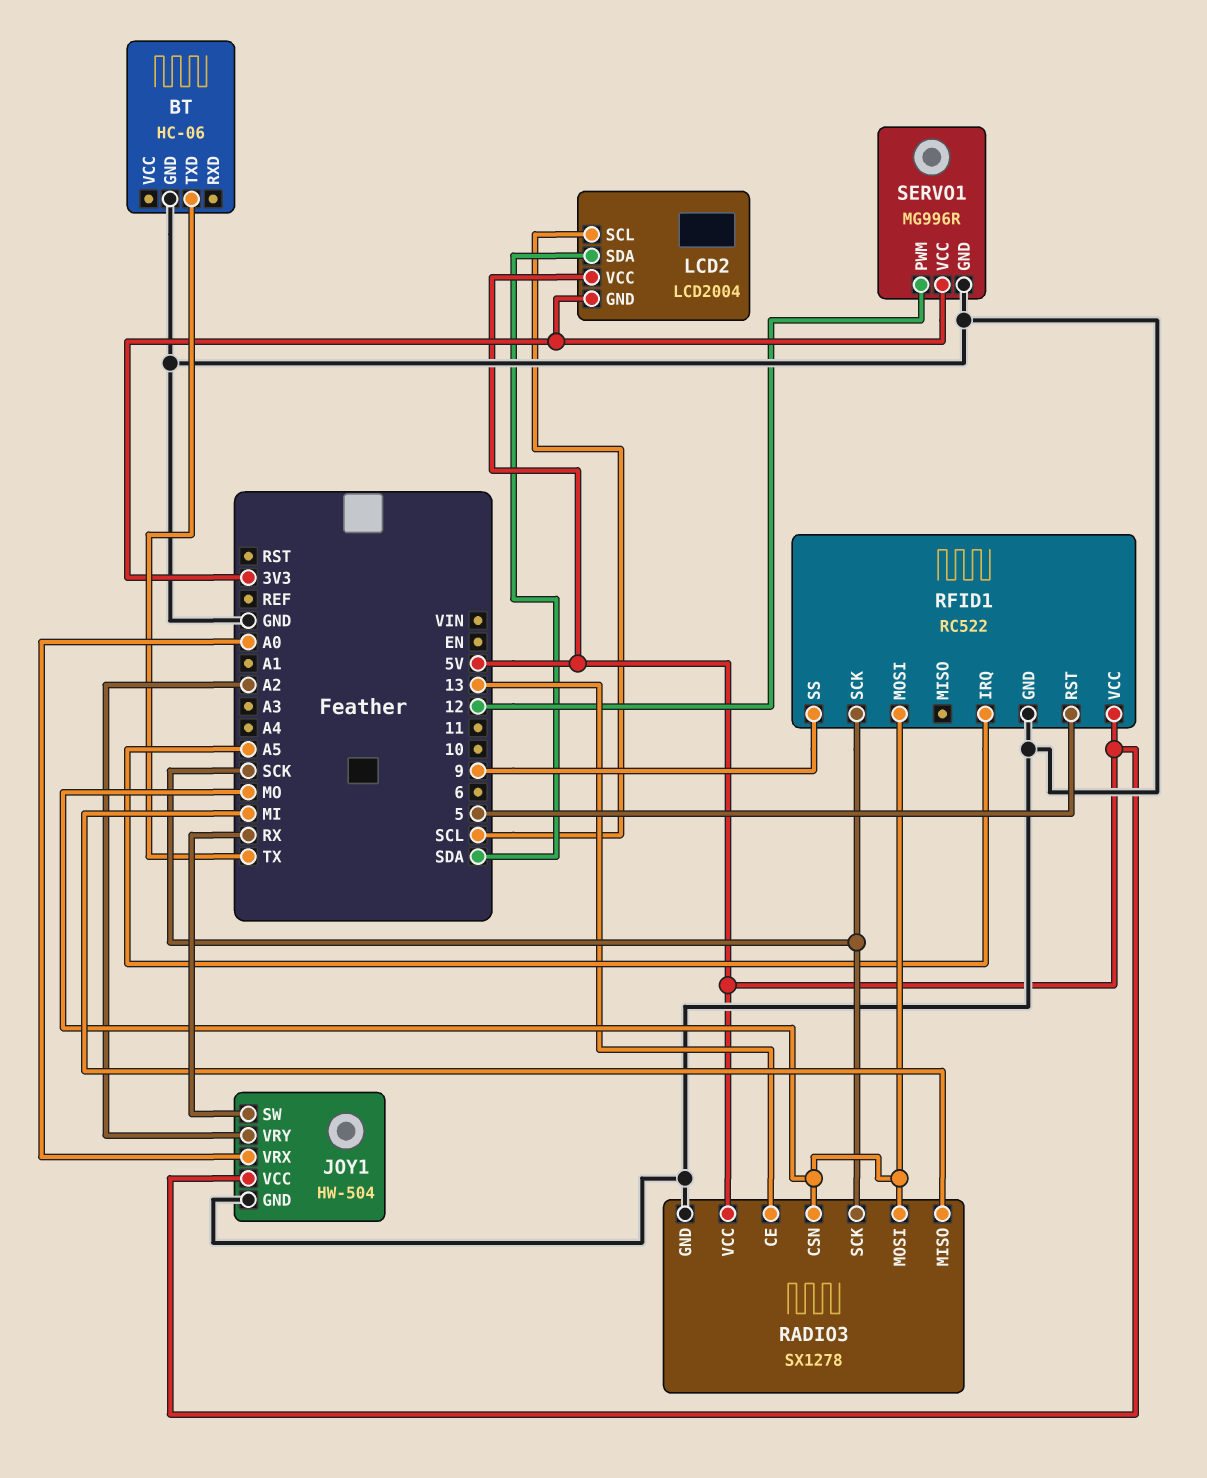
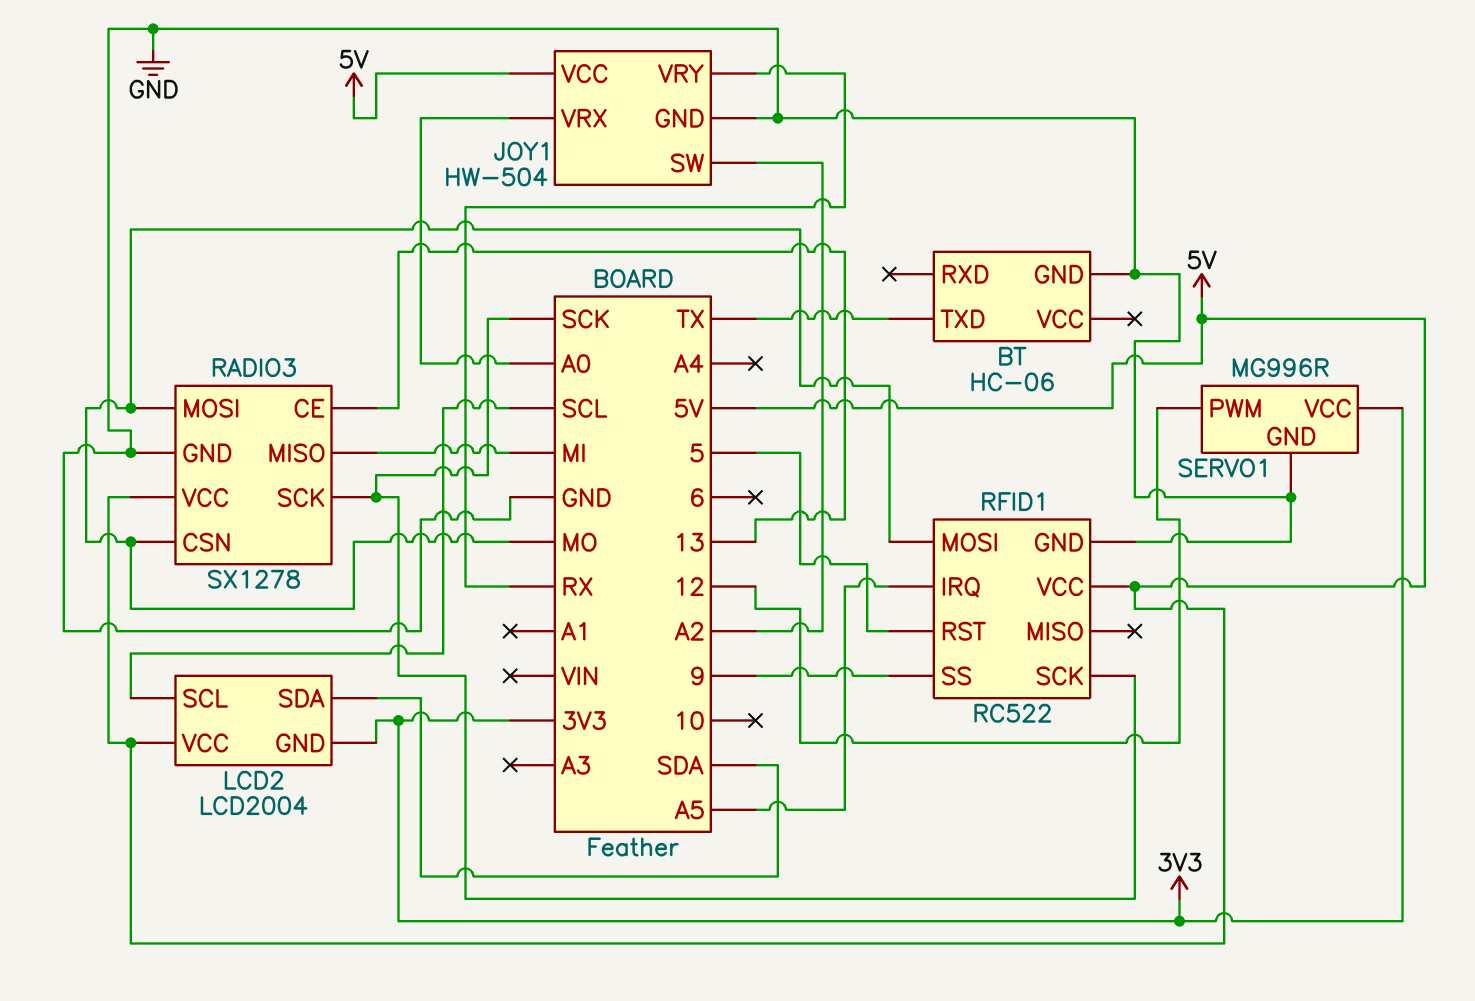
JOY1 pin SW: RX -> A2
JOY1 pin VRY: A2 -> RX

